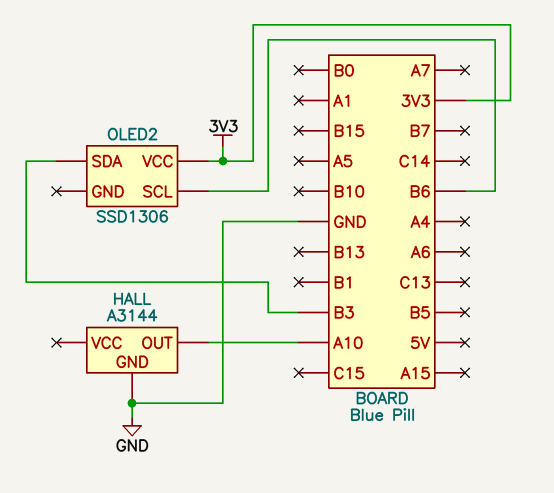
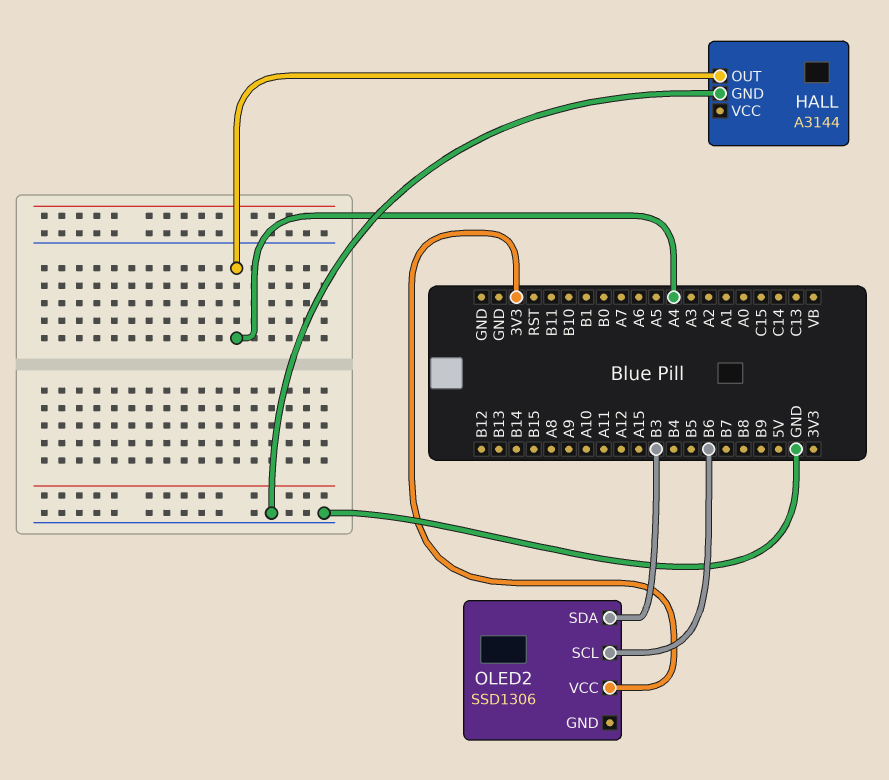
HALL pin OUT: A10 -> A4

